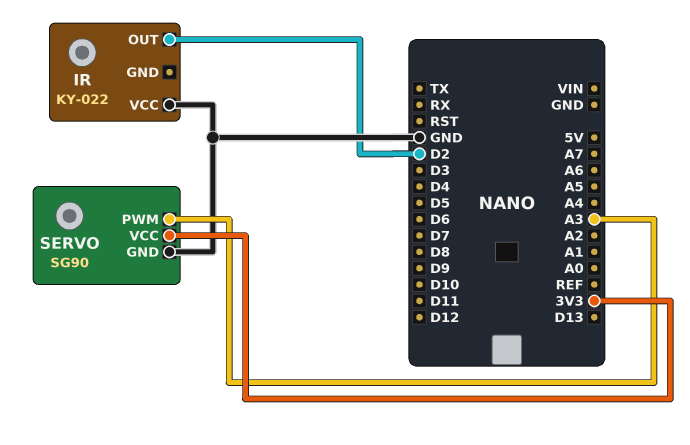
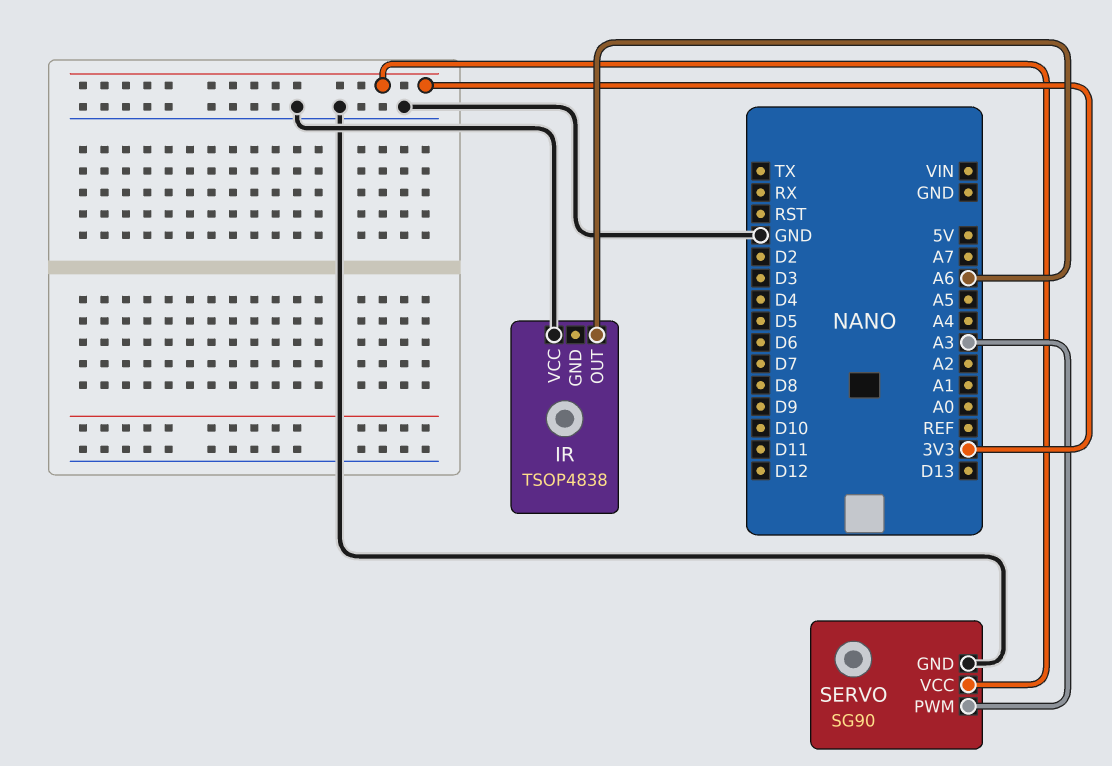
IR: KY-022 -> TSOP4838
IR pin OUT: D2 -> A6

